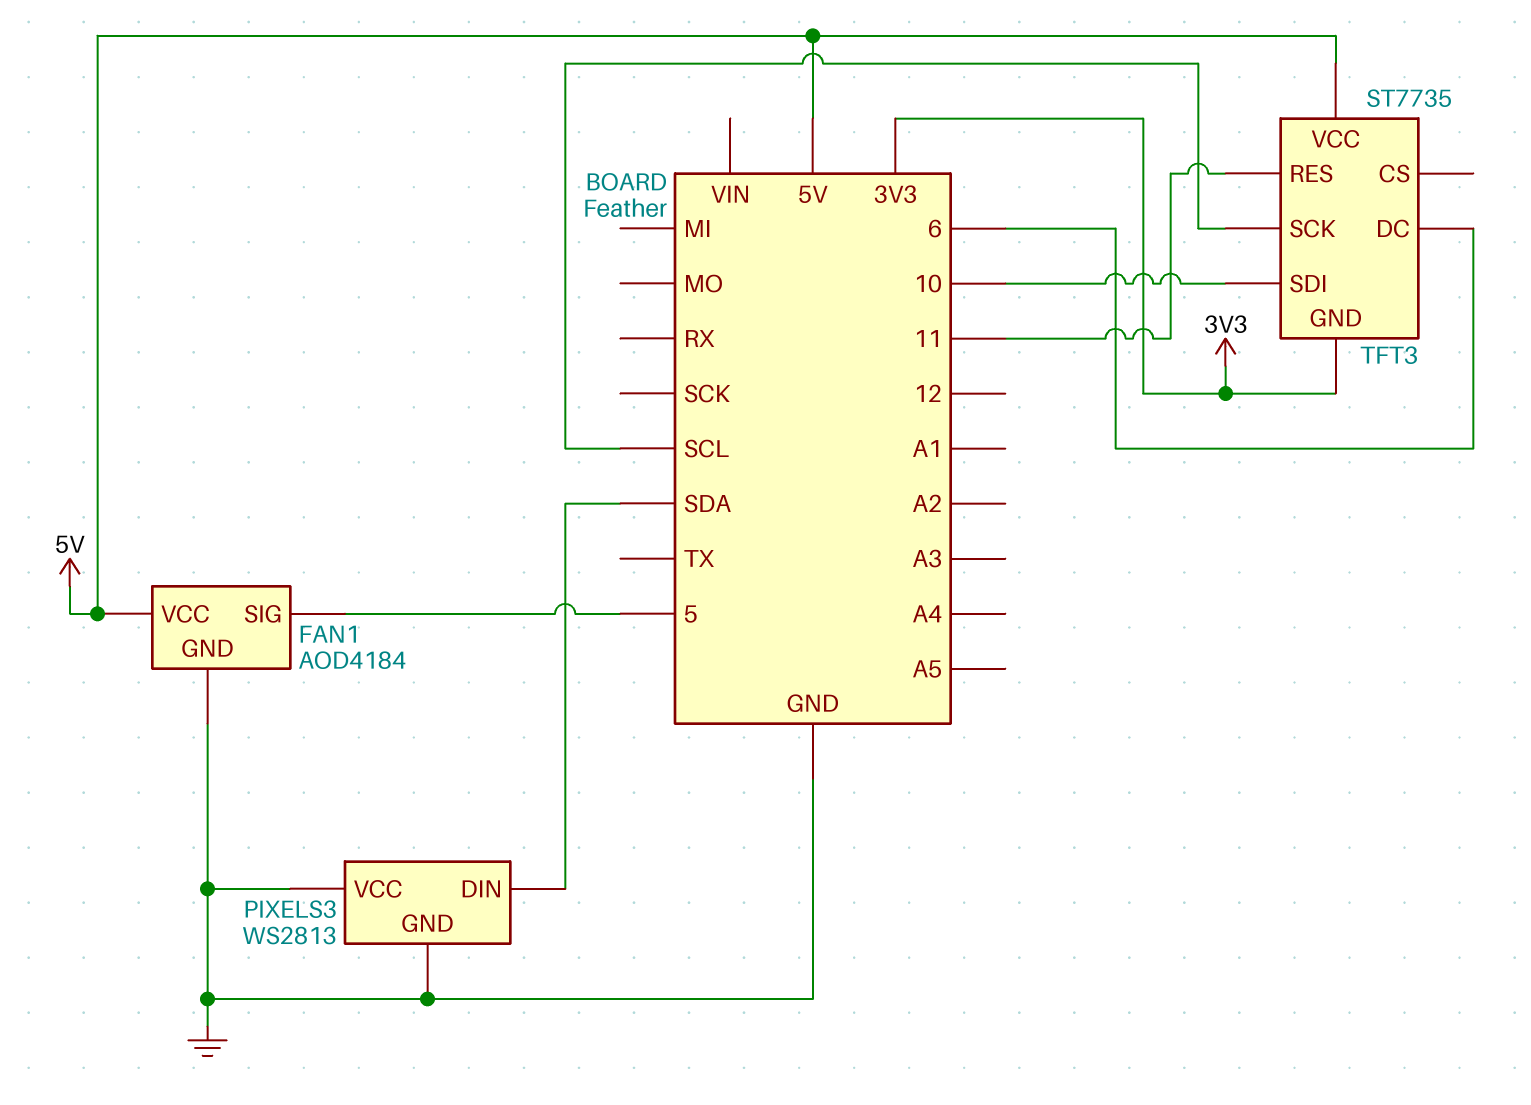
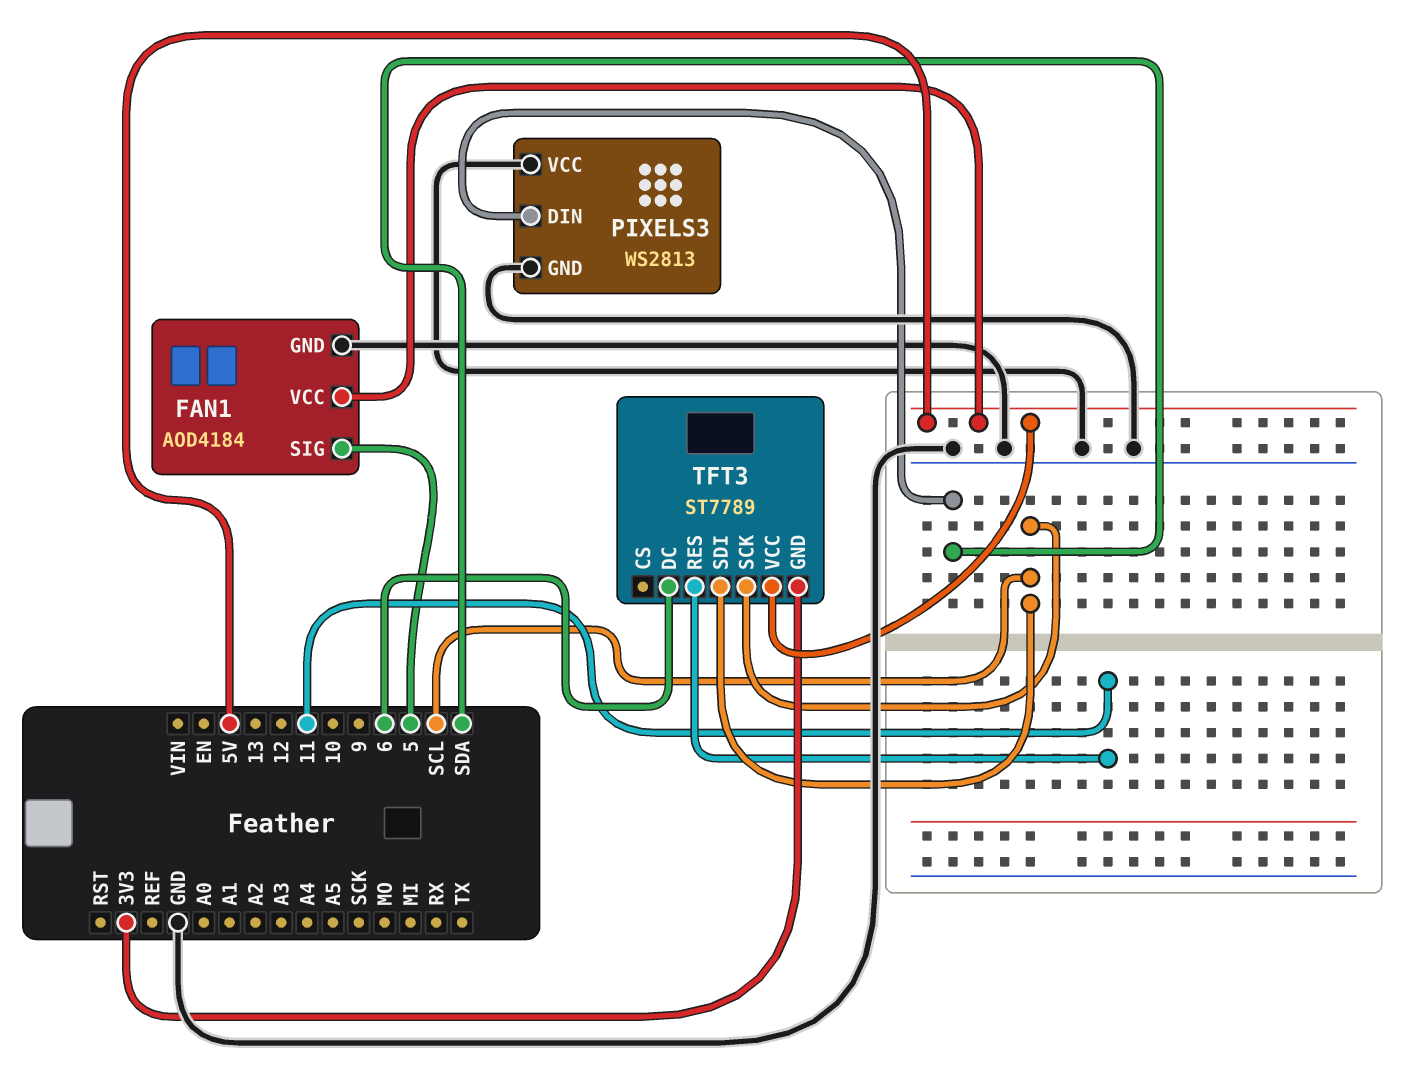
TFT3: ST7735 -> ST7789
TFT3 pin SDI: 10 -> SCL

